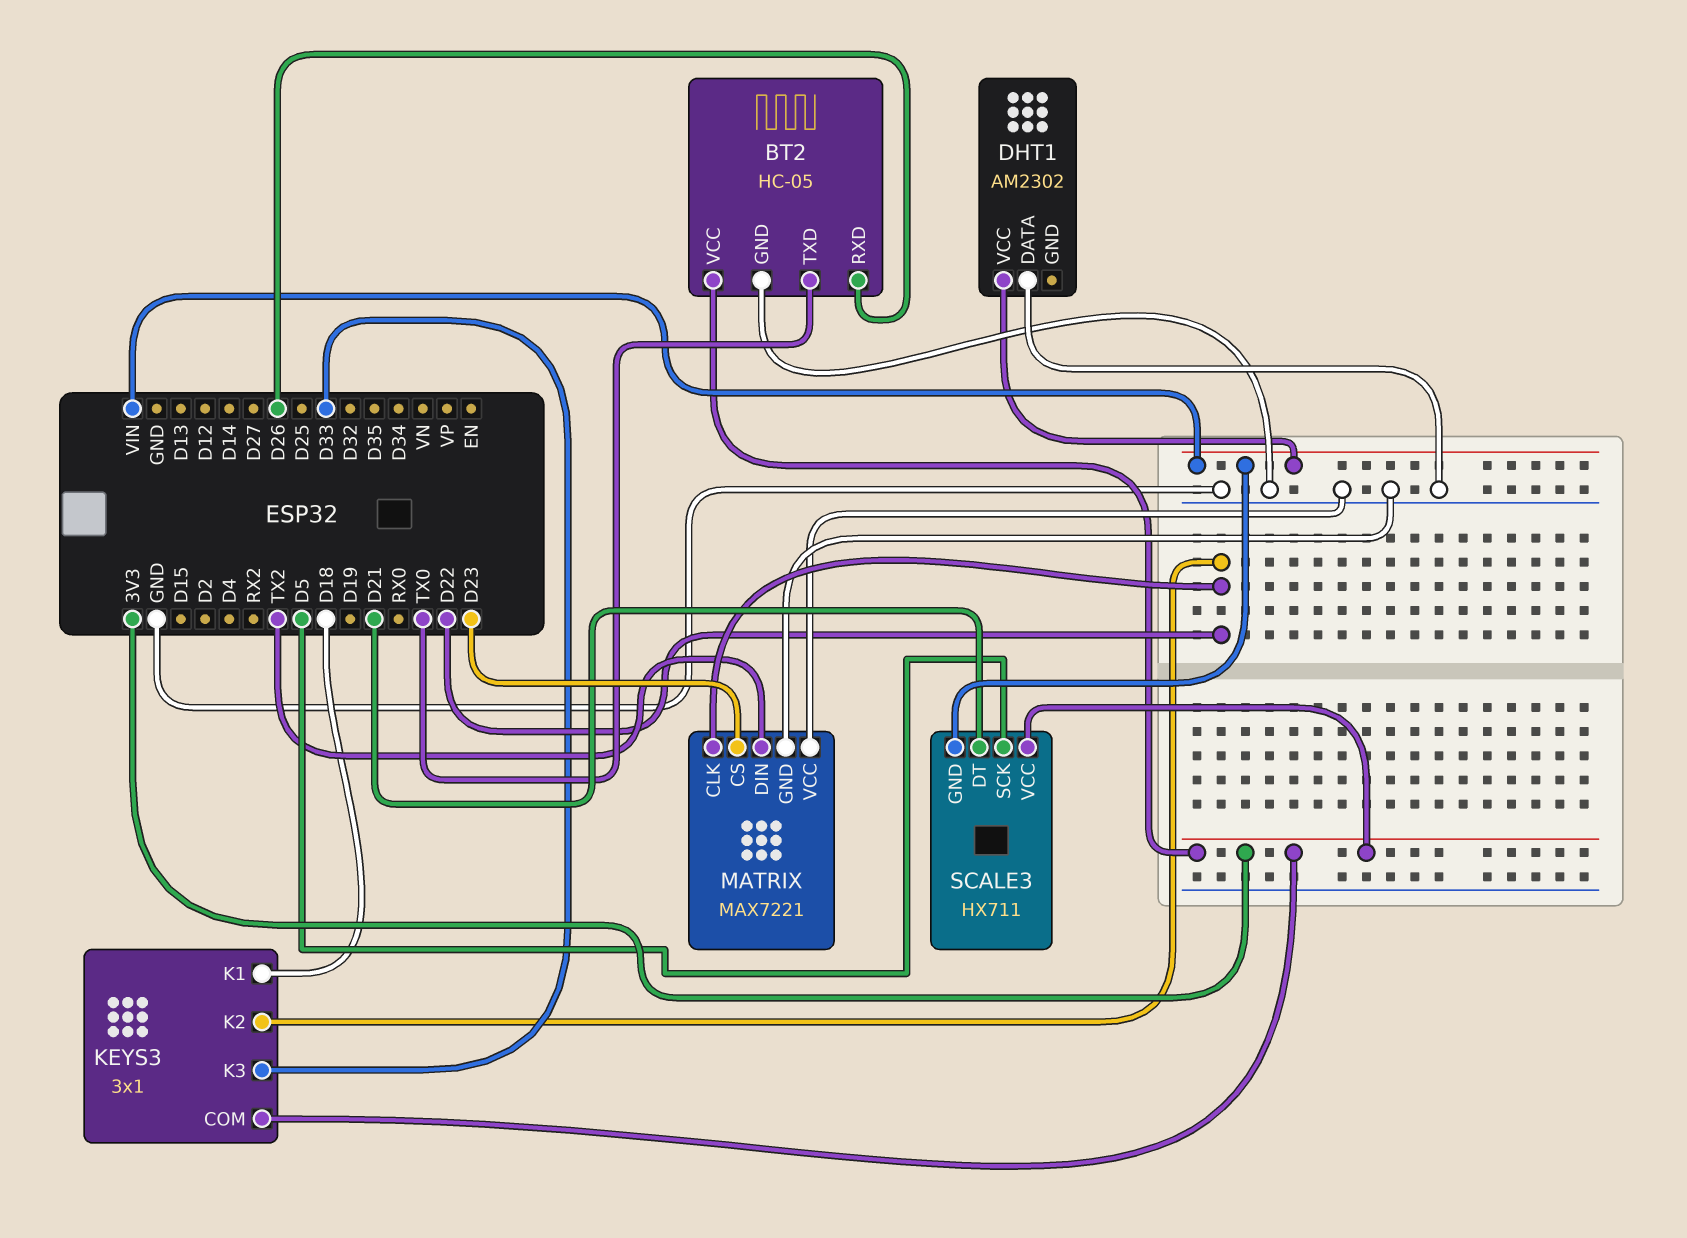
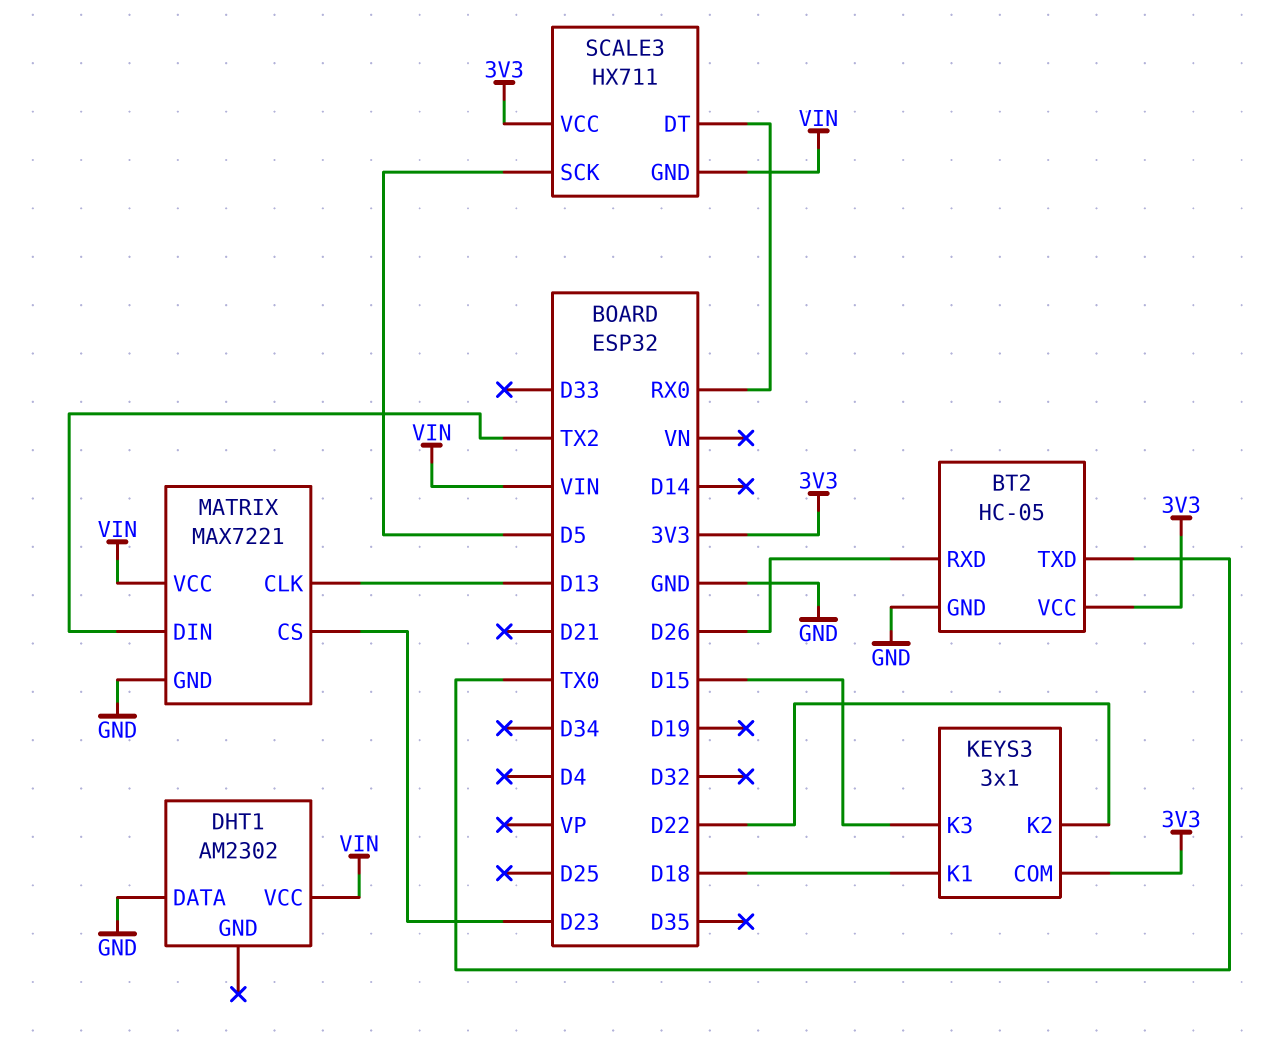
KEYS3 pin K3: D33 -> D15
MATRIX pin CLK: D22 -> D13
MATRIX pin VCC: GND -> VIN
SCALE3 pin DT: D21 -> RX0

